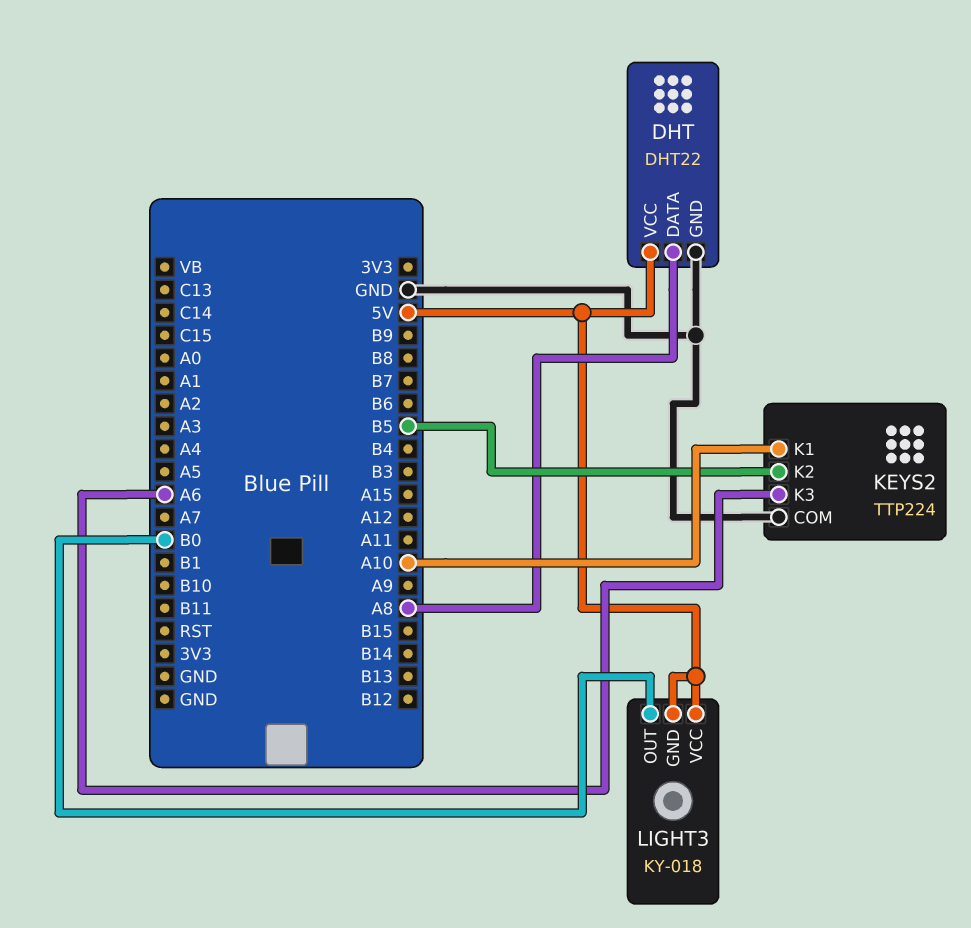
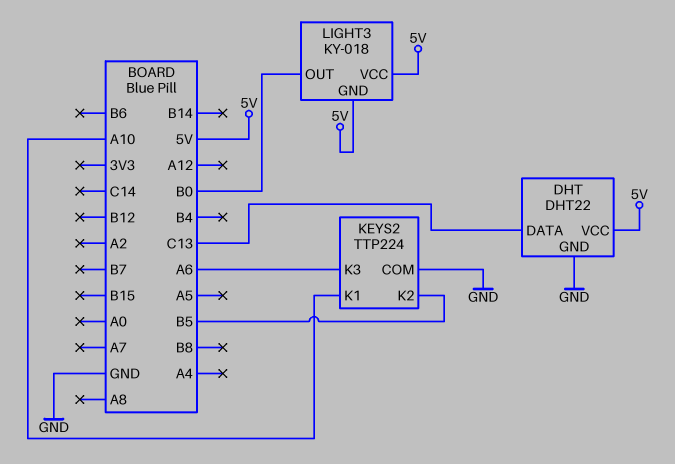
DHT pin DATA: A8 -> C13

